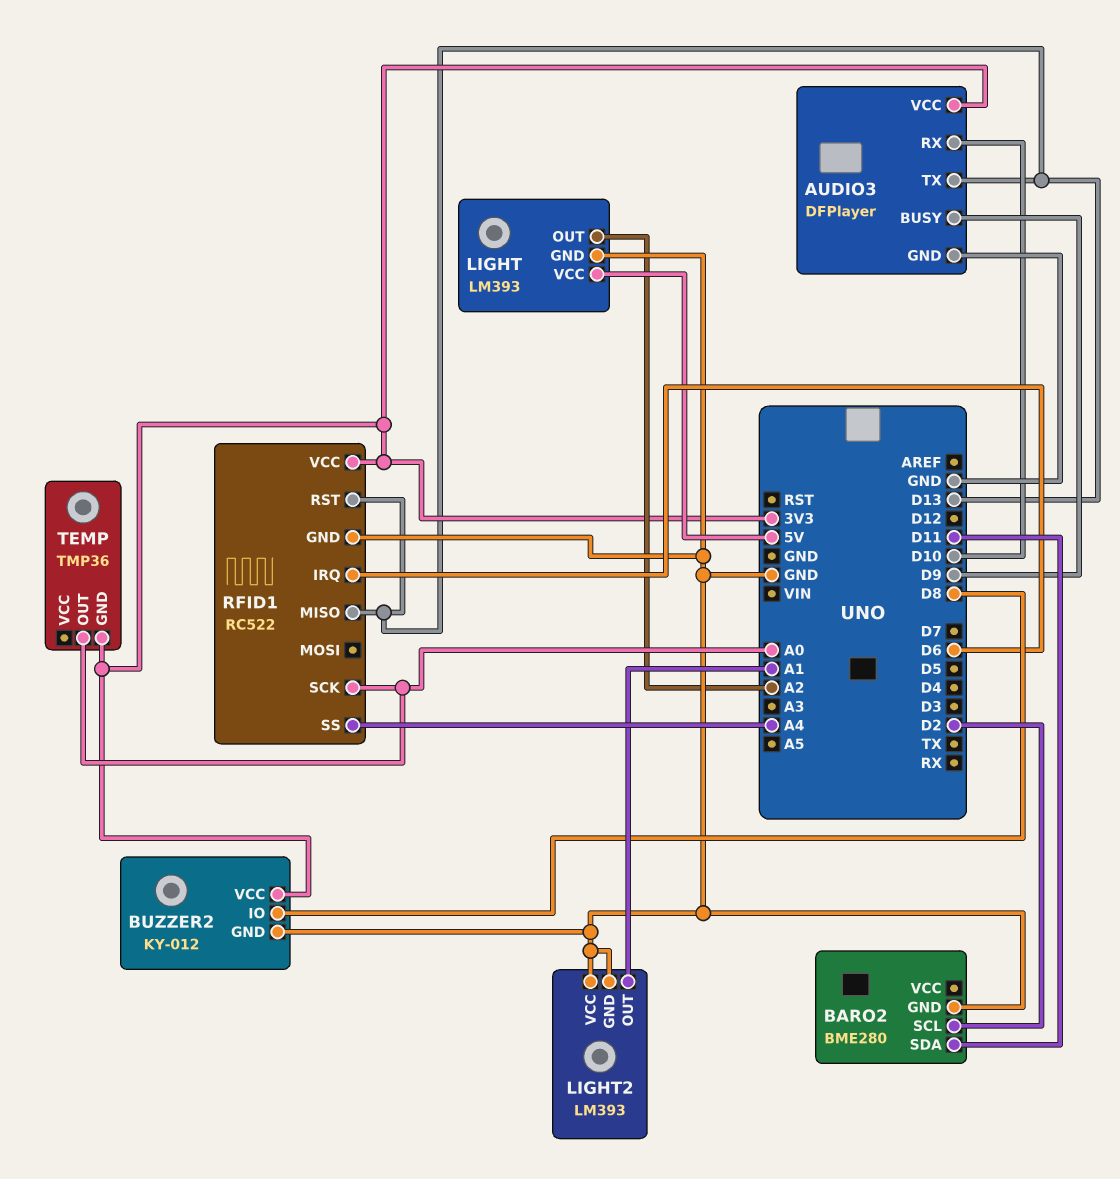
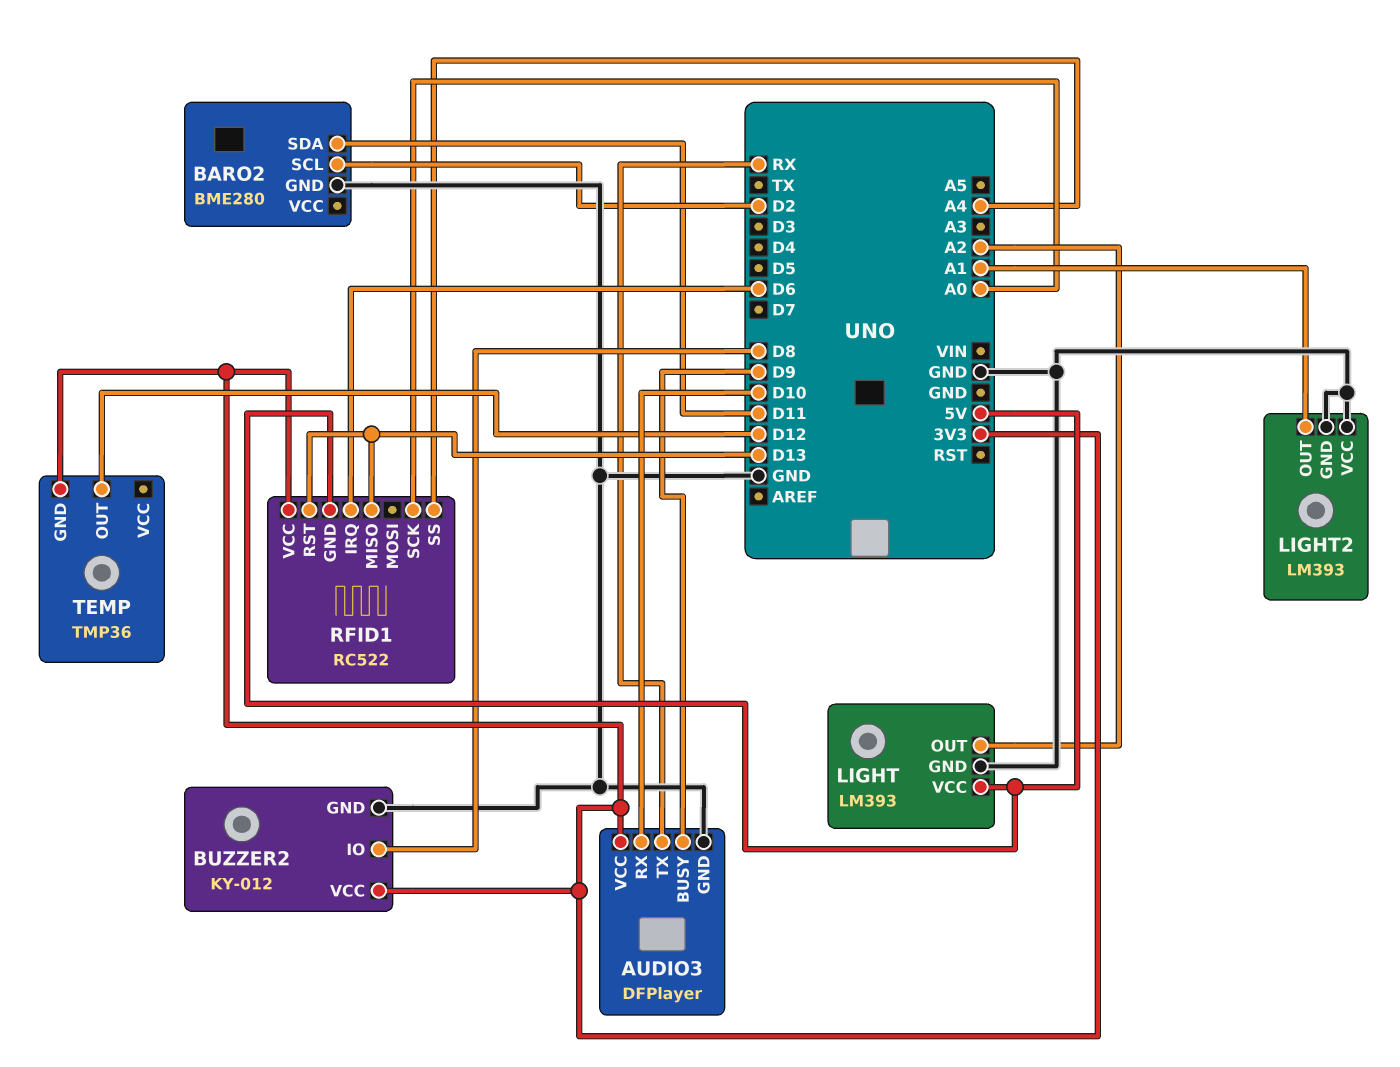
AUDIO3 pin TX: D13 -> RX
RFID1 pin GND: GND -> 5V
TEMP pin OUT: A0 -> D12

